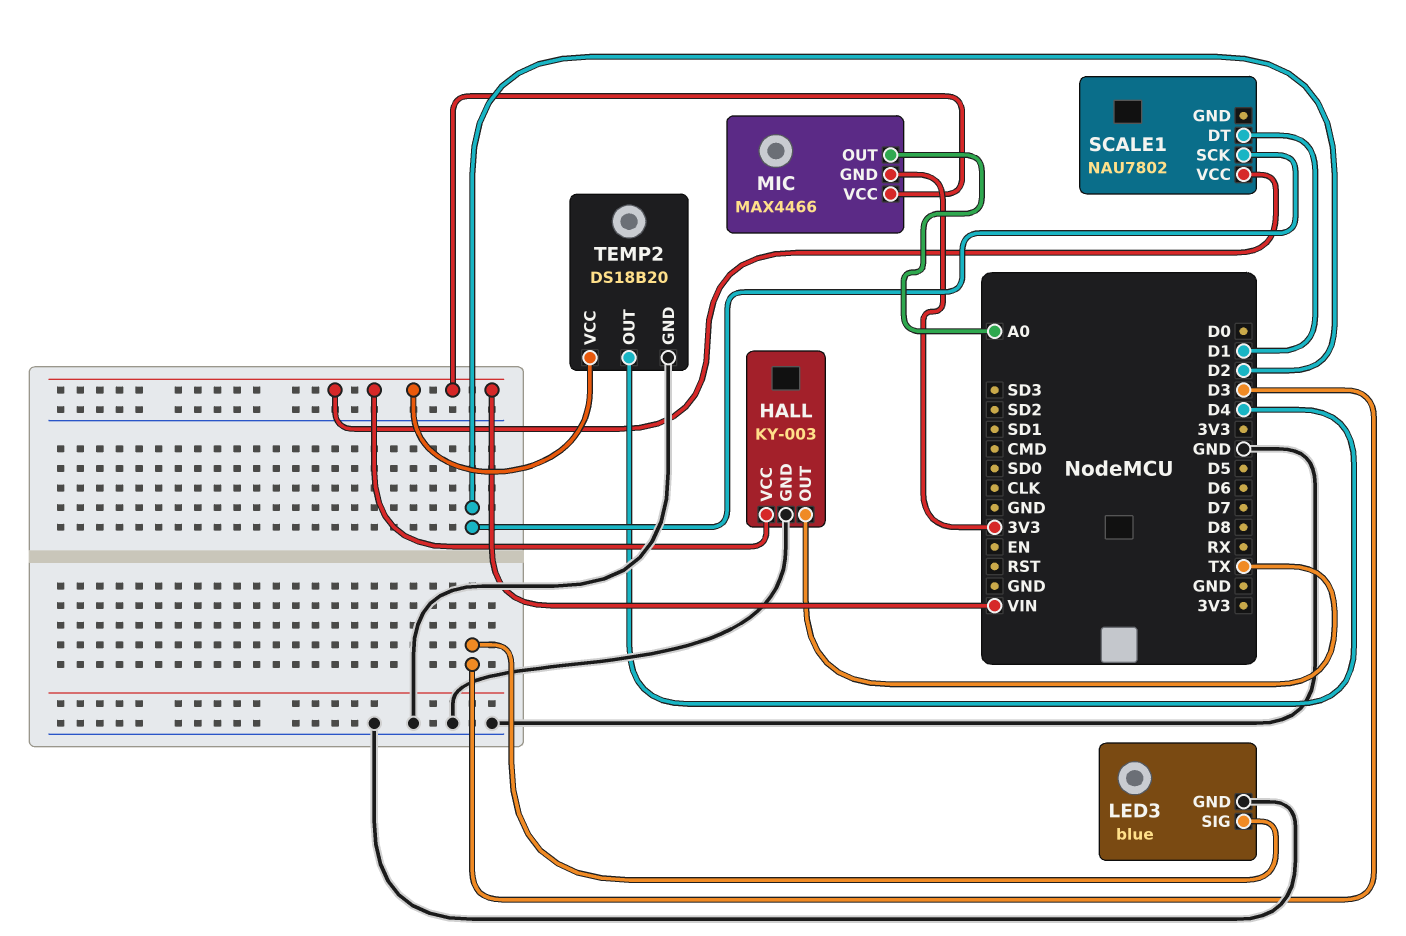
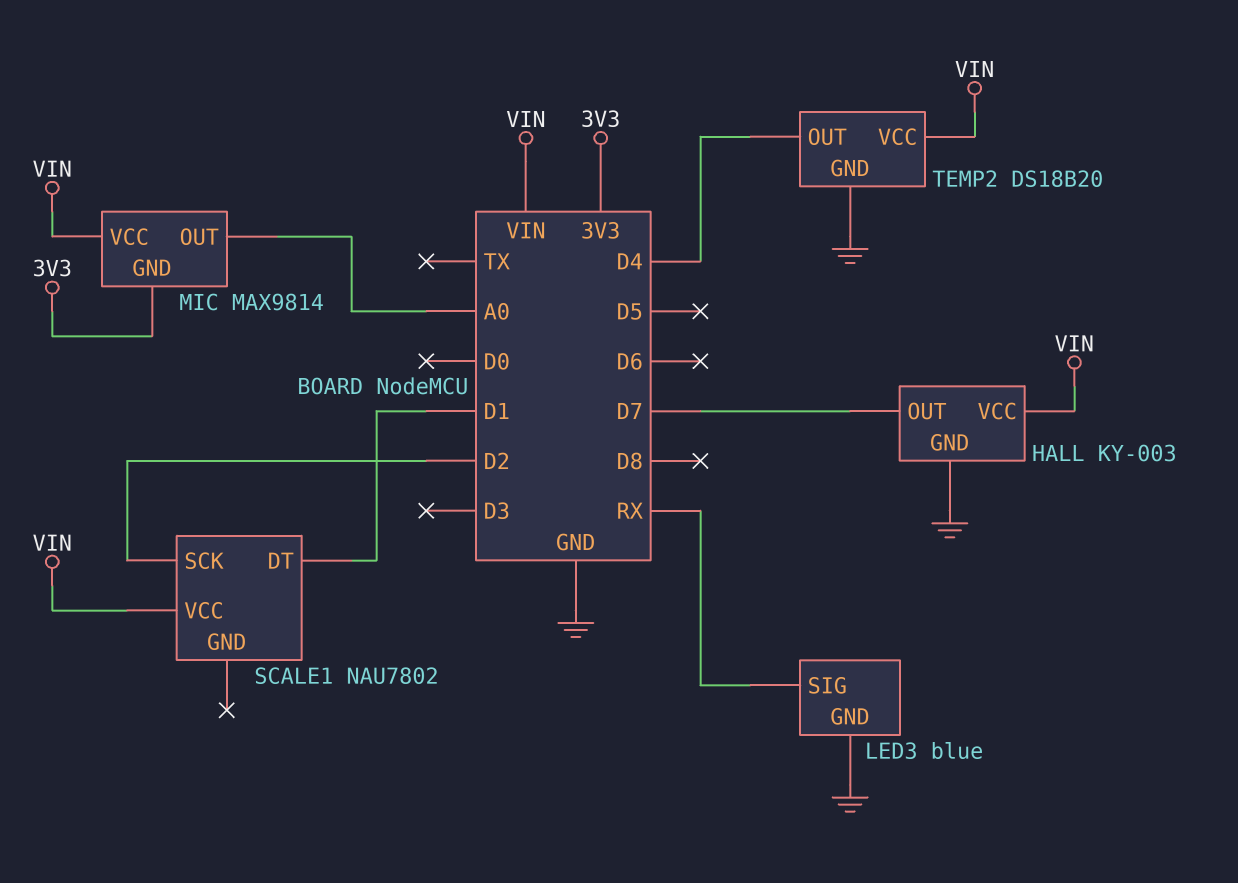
HALL pin OUT: TX -> D7
LED3 pin SIG: D3 -> RX
MIC: MAX4466 -> MAX9814

